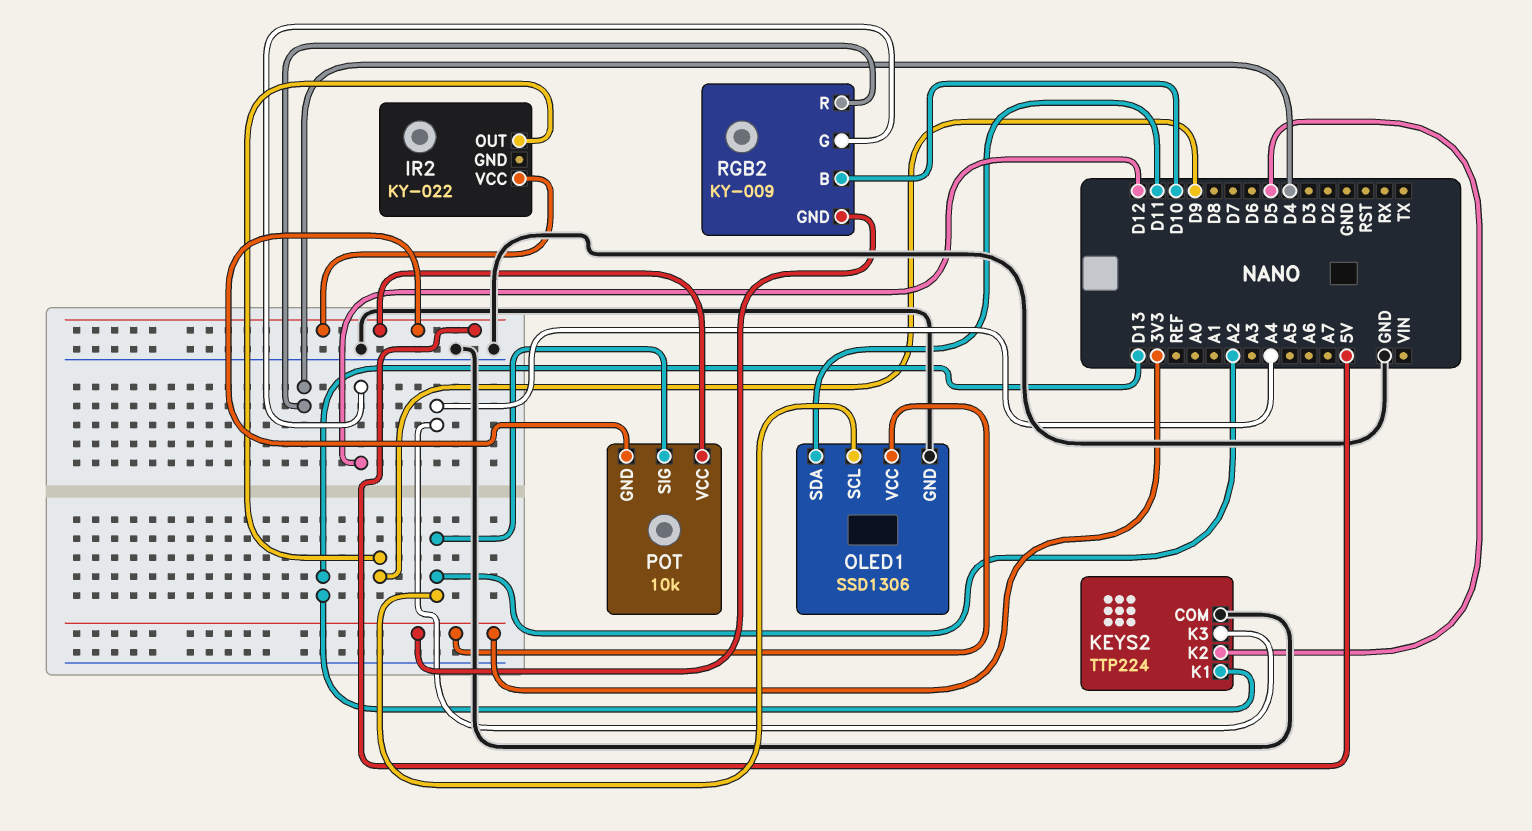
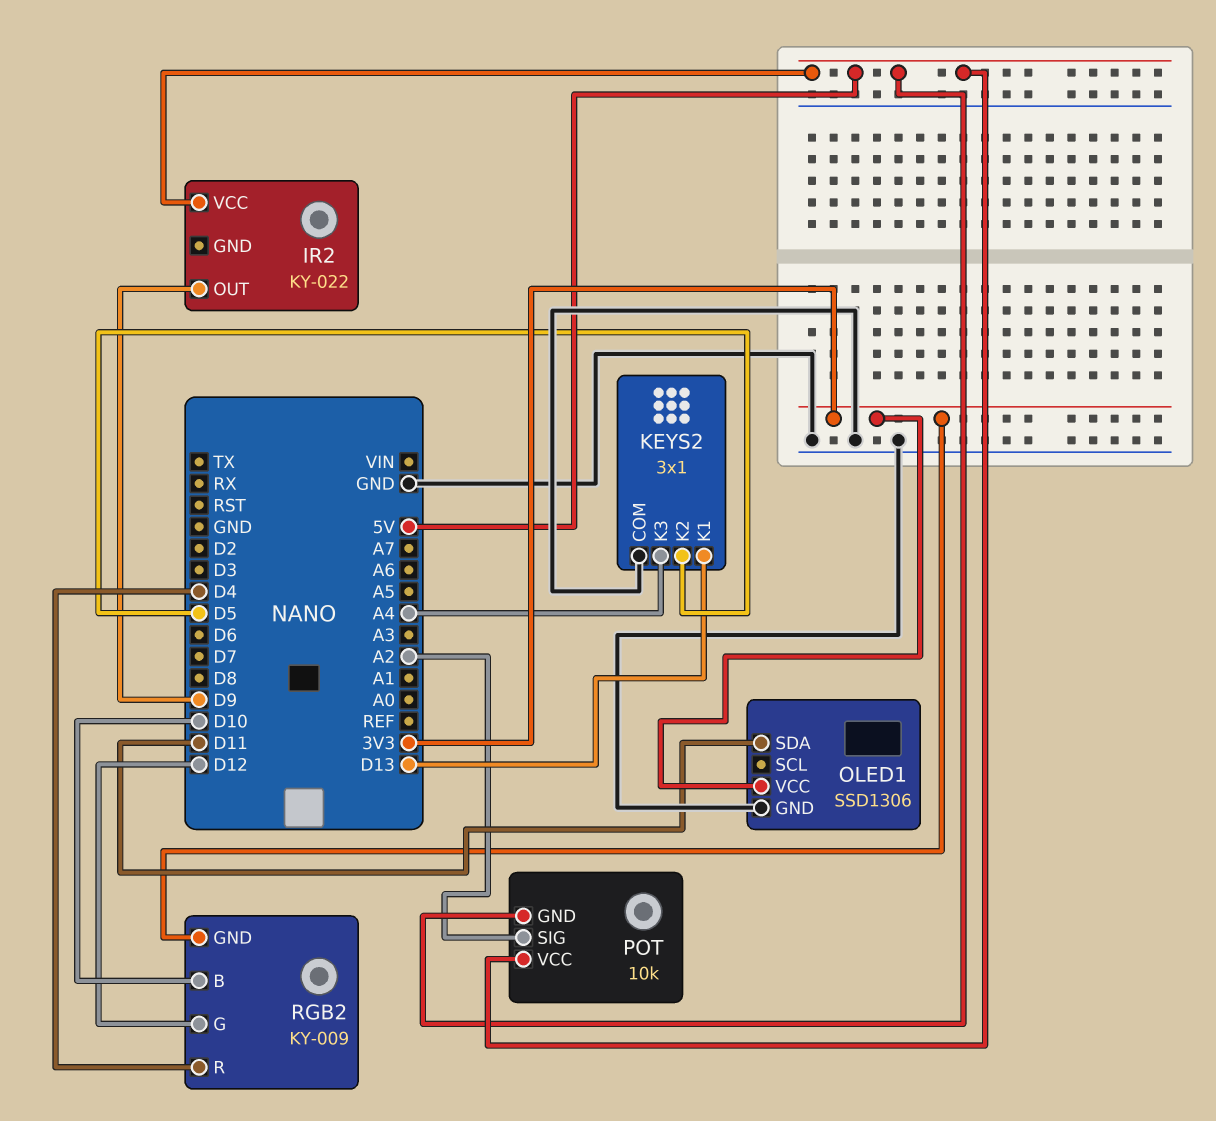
KEYS2: TTP224 -> 3x1
OLED1 pin SCL: A2 -> none

